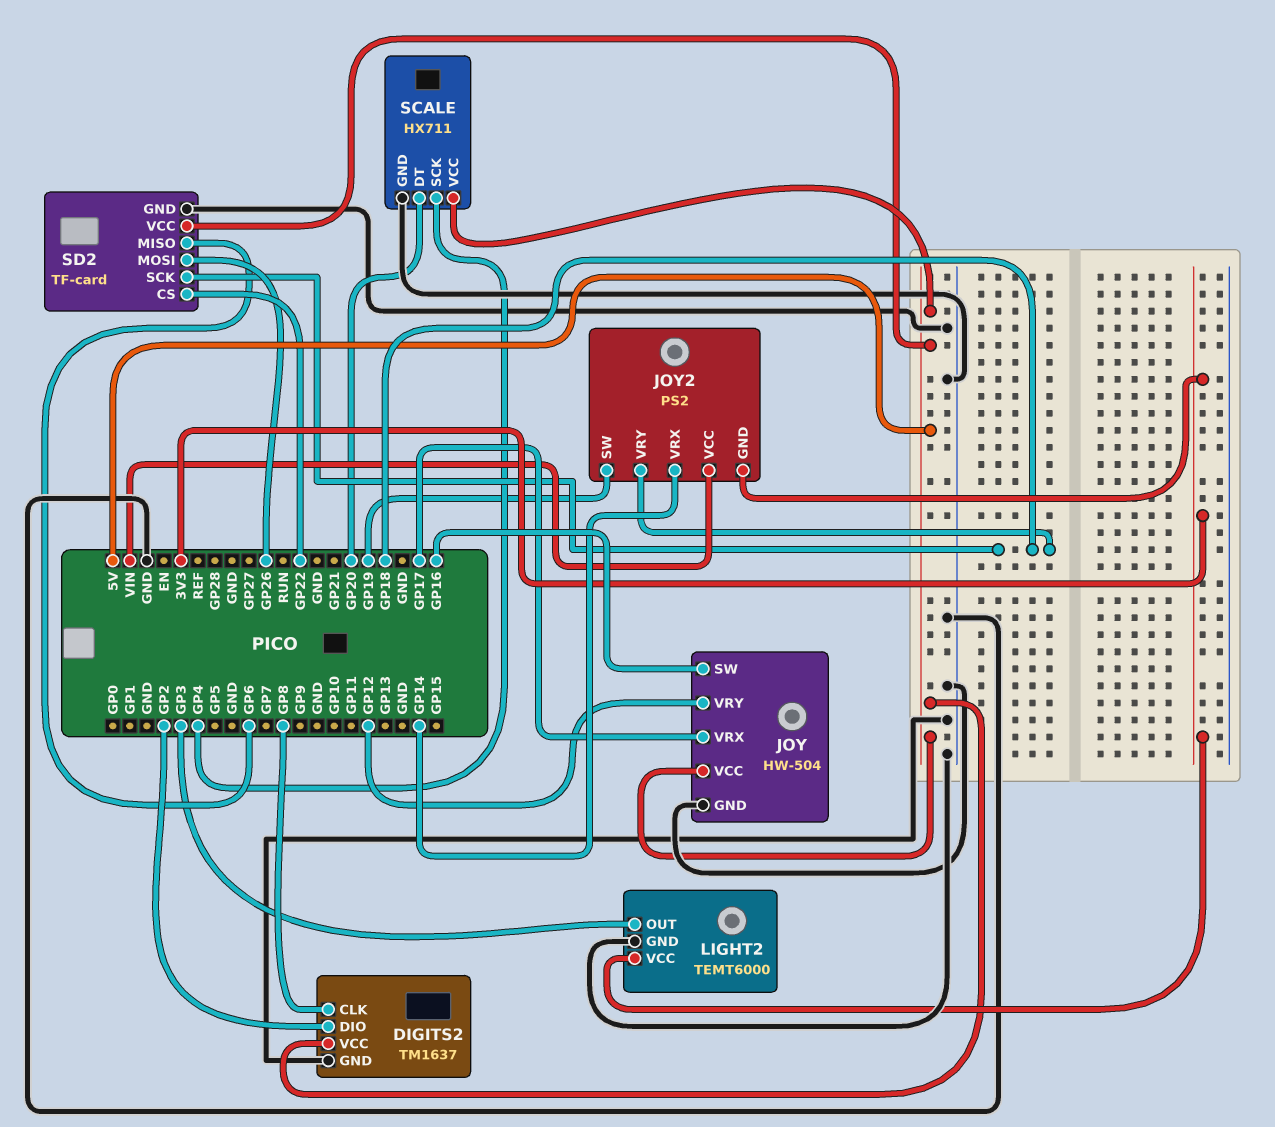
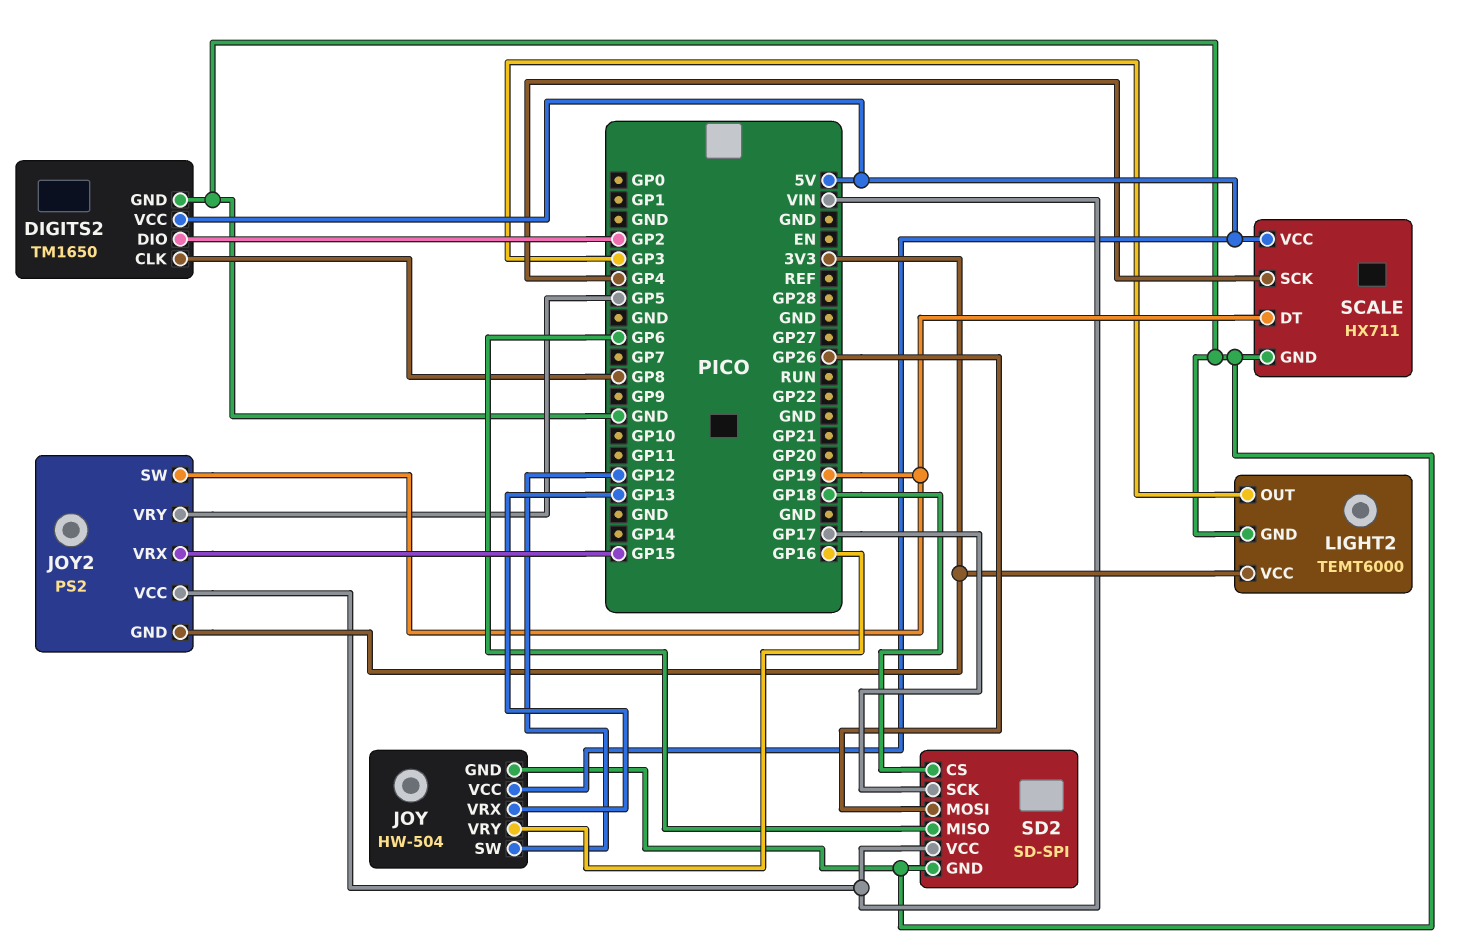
DIGITS2: TM1637 -> TM1650
JOY pin SW: GP16 -> GP12
JOY pin VRX: GP17 -> GP13
JOY pin VRY: GP12 -> GP16
JOY2 pin VRX: GP14 -> GP15
JOY2 pin VRY: GP18 -> GP5
SCALE pin DT: GP20 -> GP19
SD2: TF-card -> SD-SPI
SD2 pin CS: GP22 -> GP18
SD2 pin SCK: GP18 -> GP17
SD2 pin VCC: 5V -> VIN

